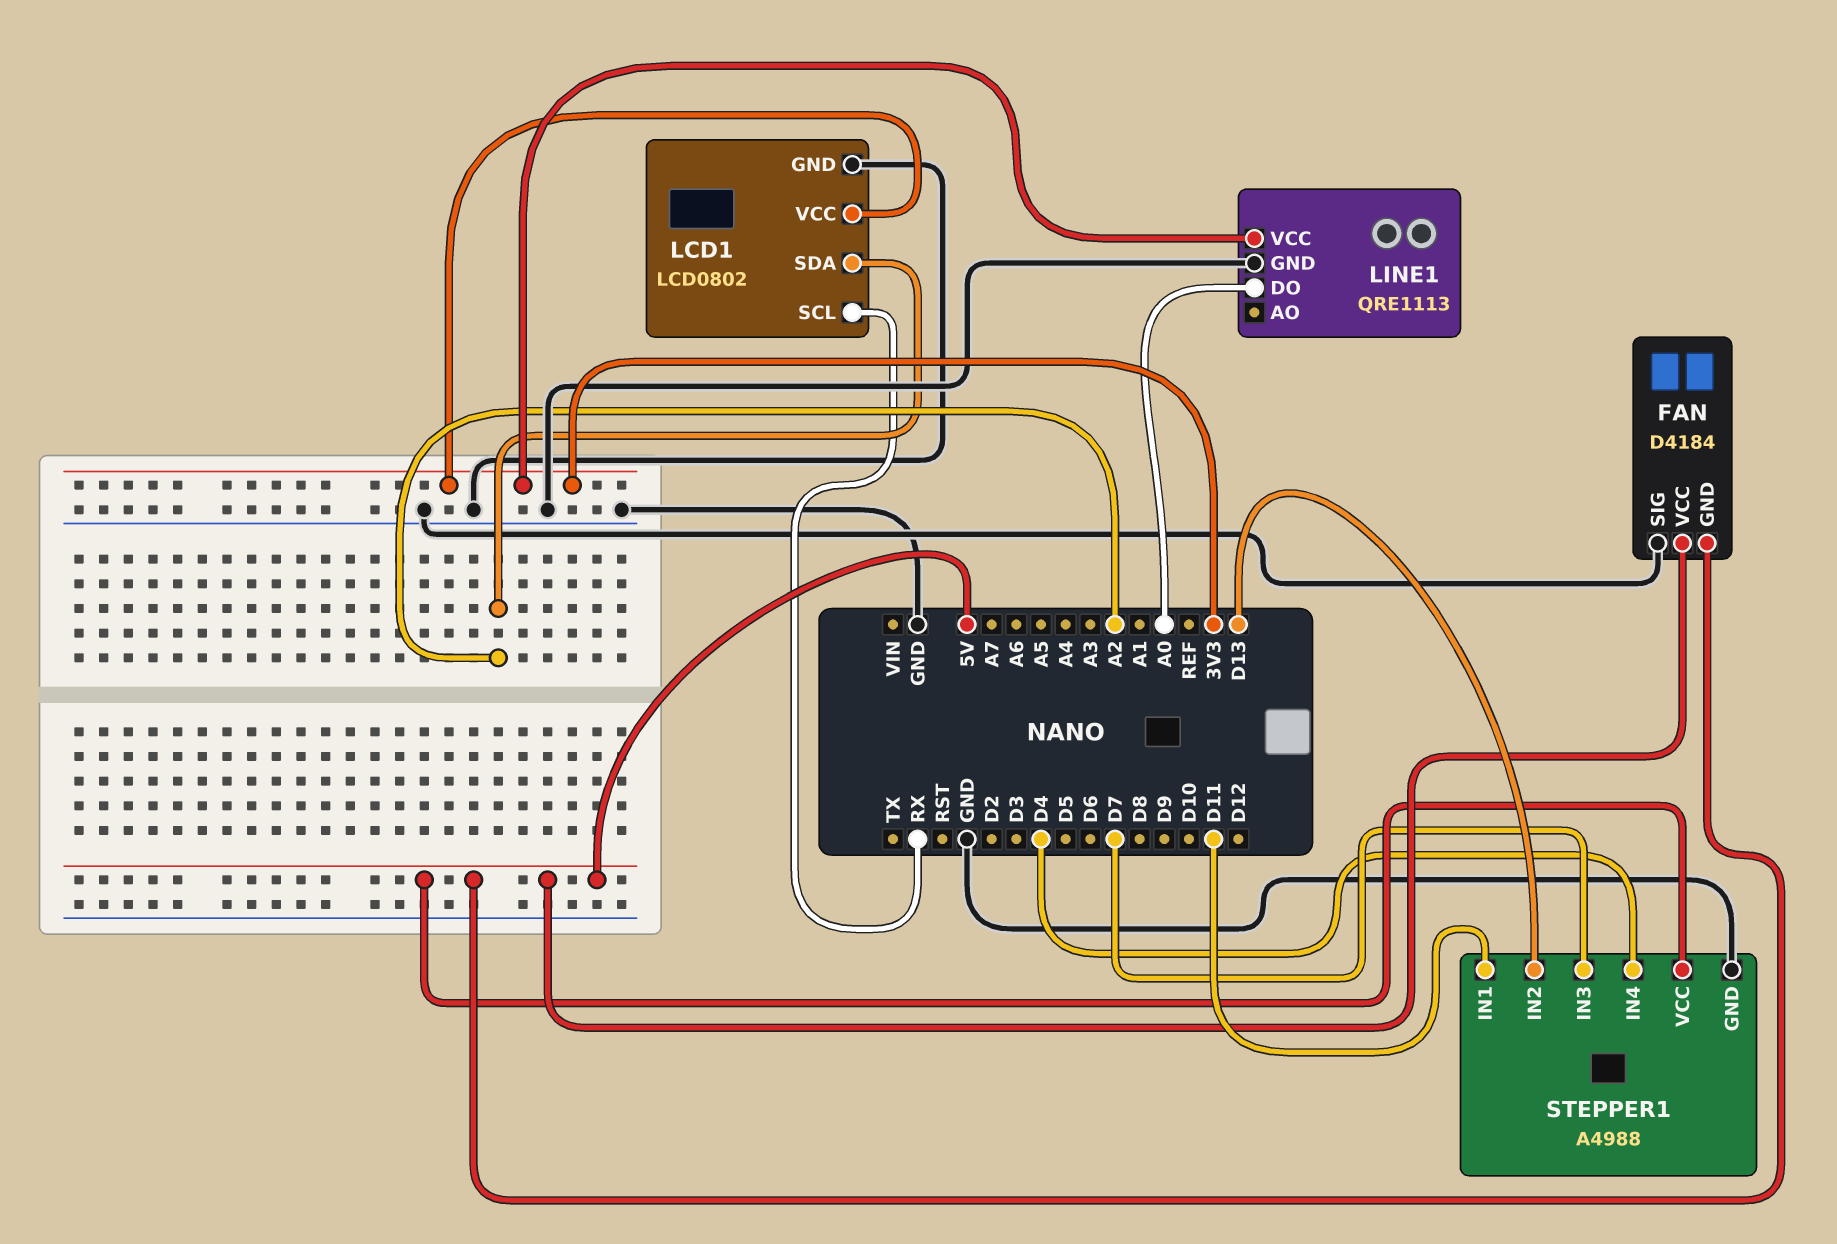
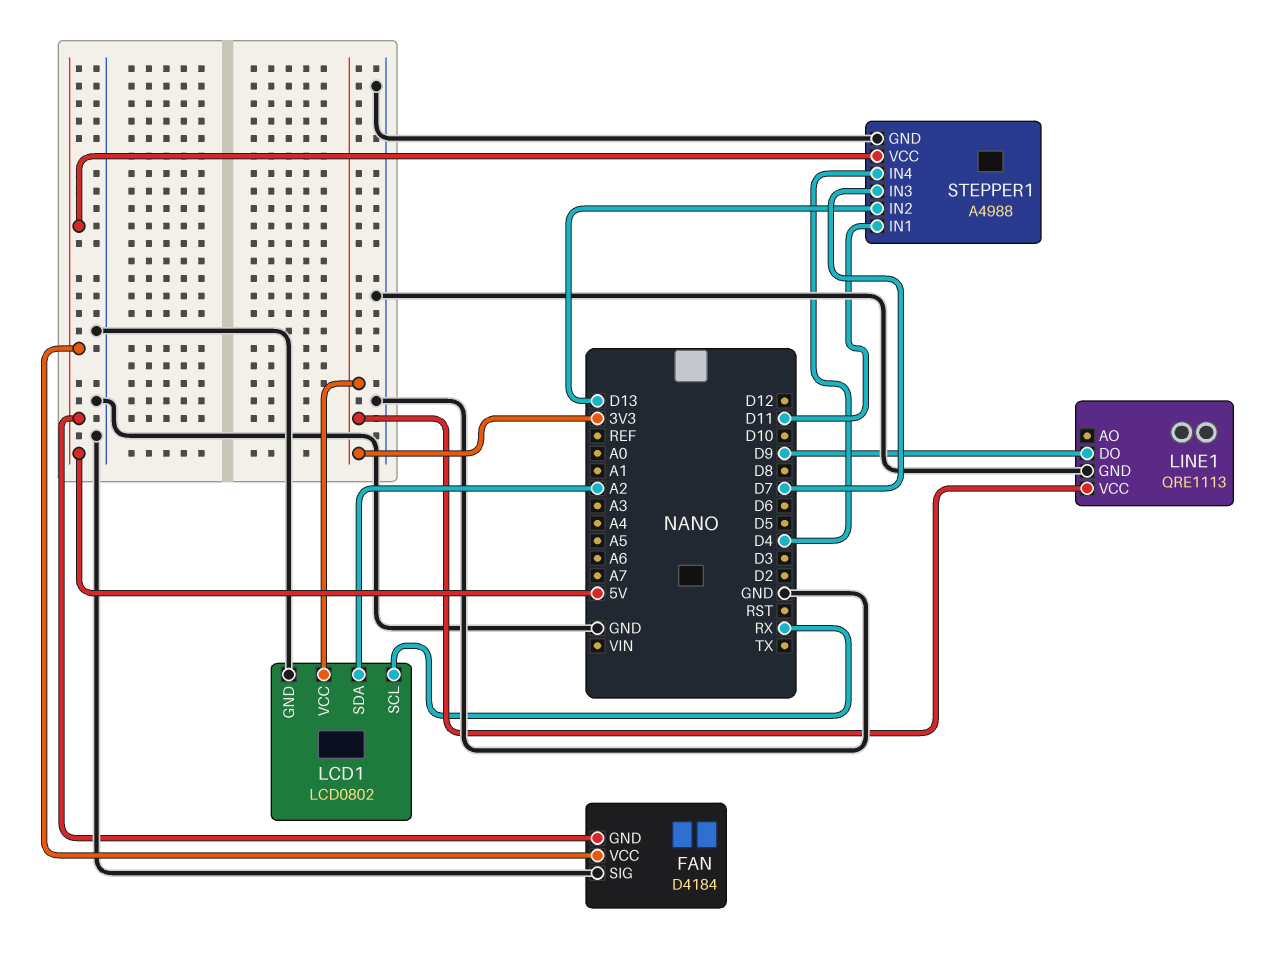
LINE1 pin DO: A0 -> D9

